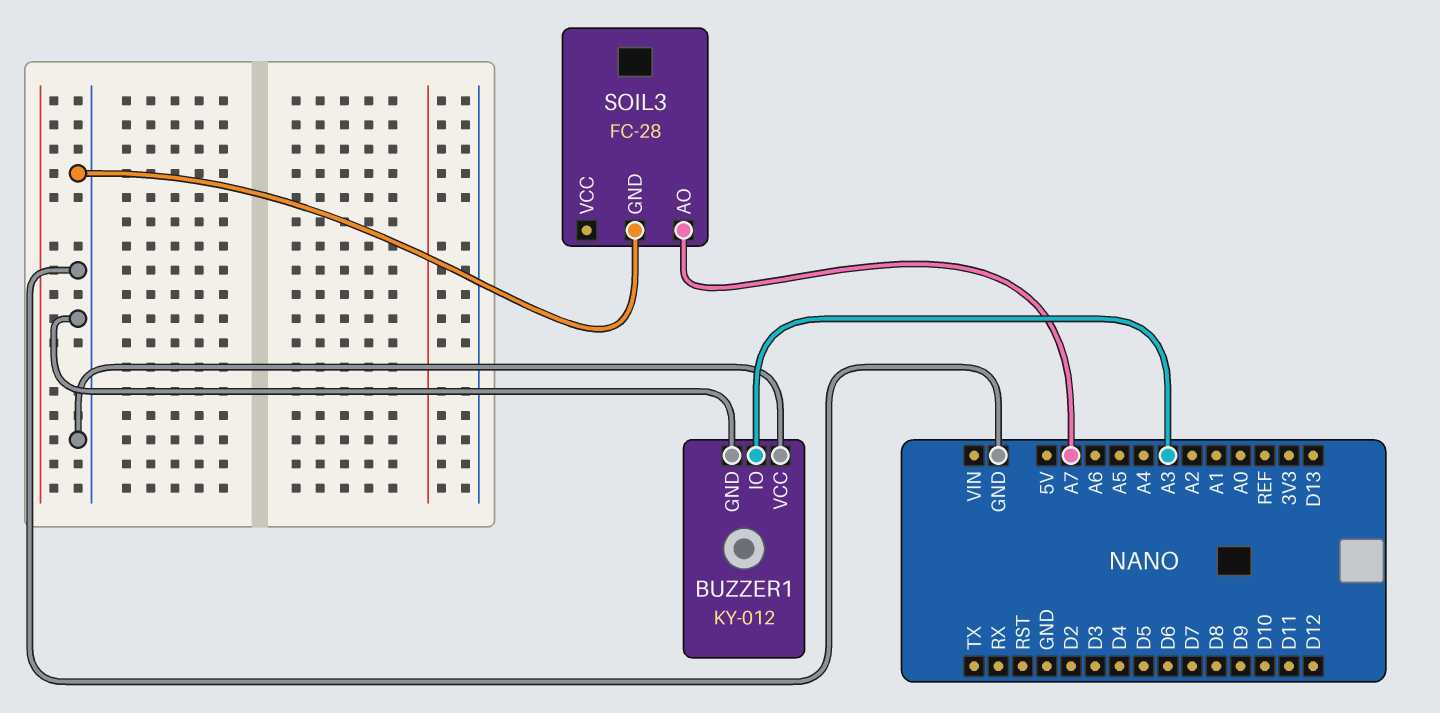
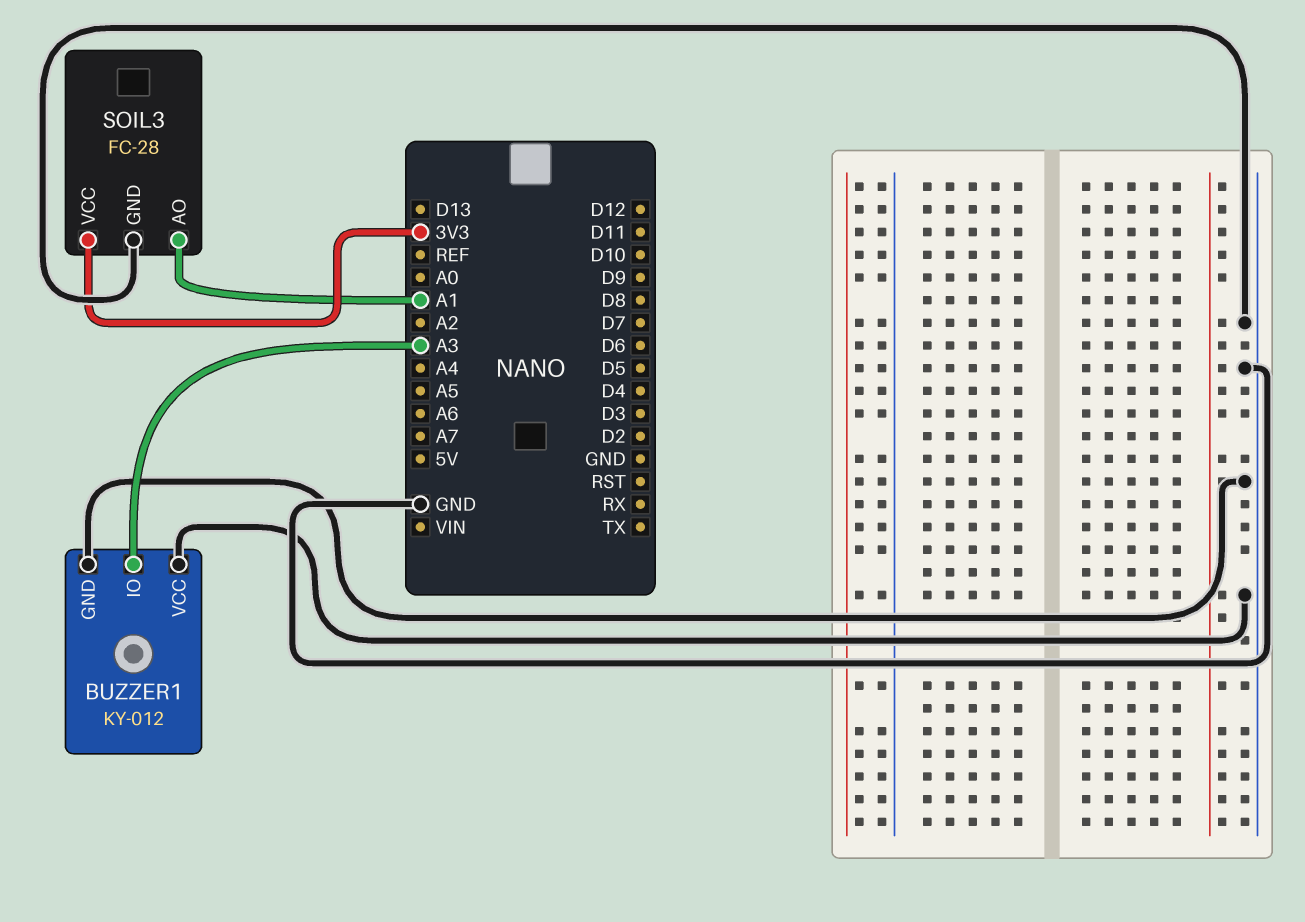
SOIL3 pin AO: A7 -> A1
SOIL3 pin VCC: none -> 3V3

